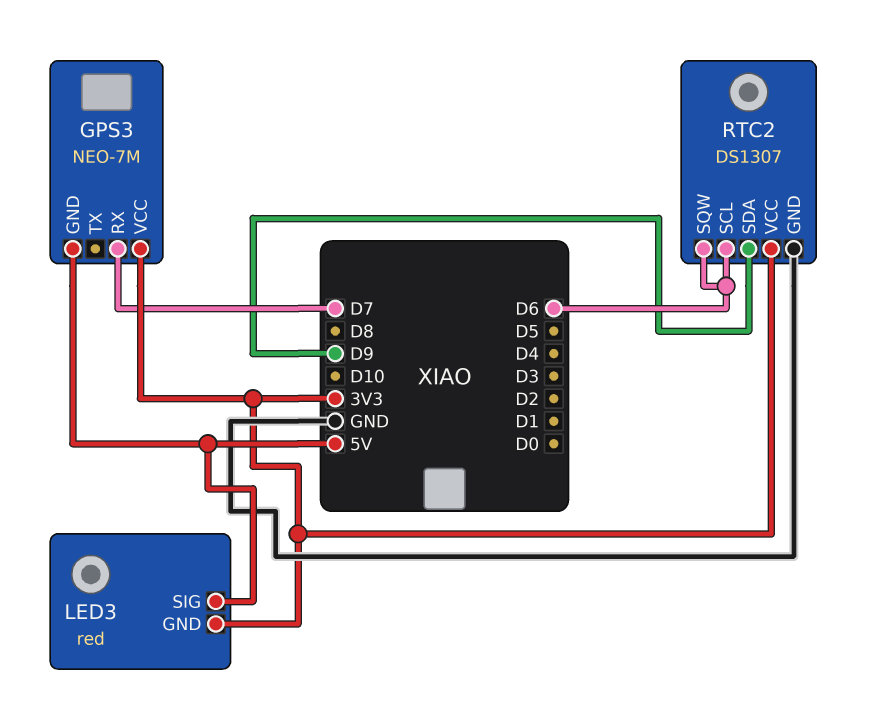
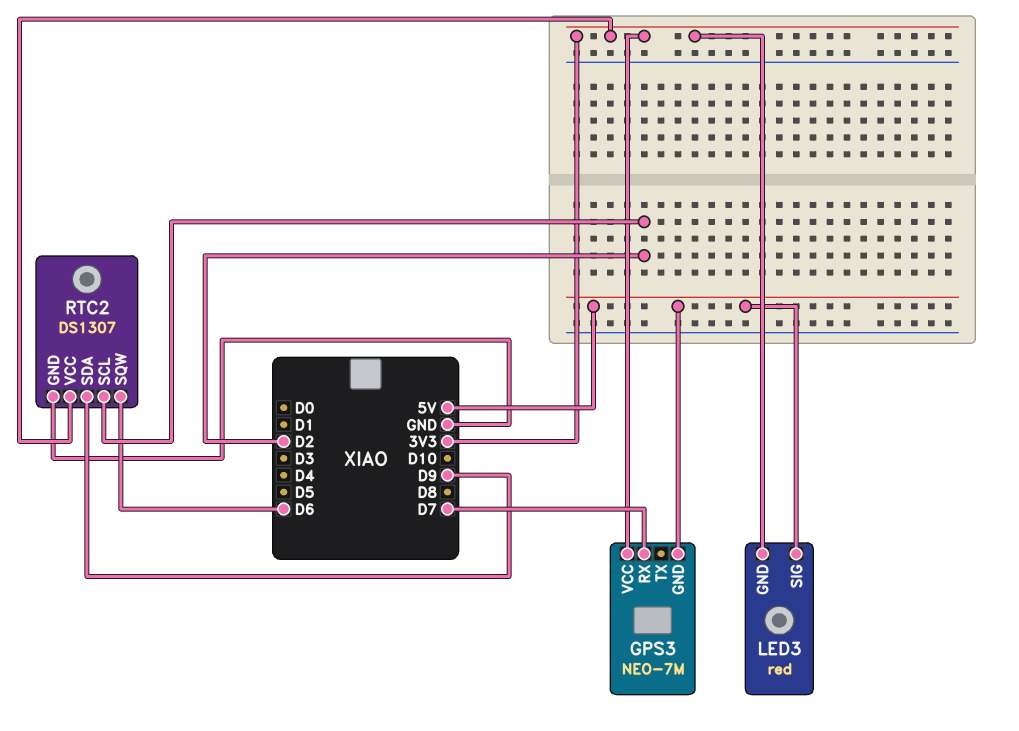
RTC2 pin SCL: D6 -> D2

